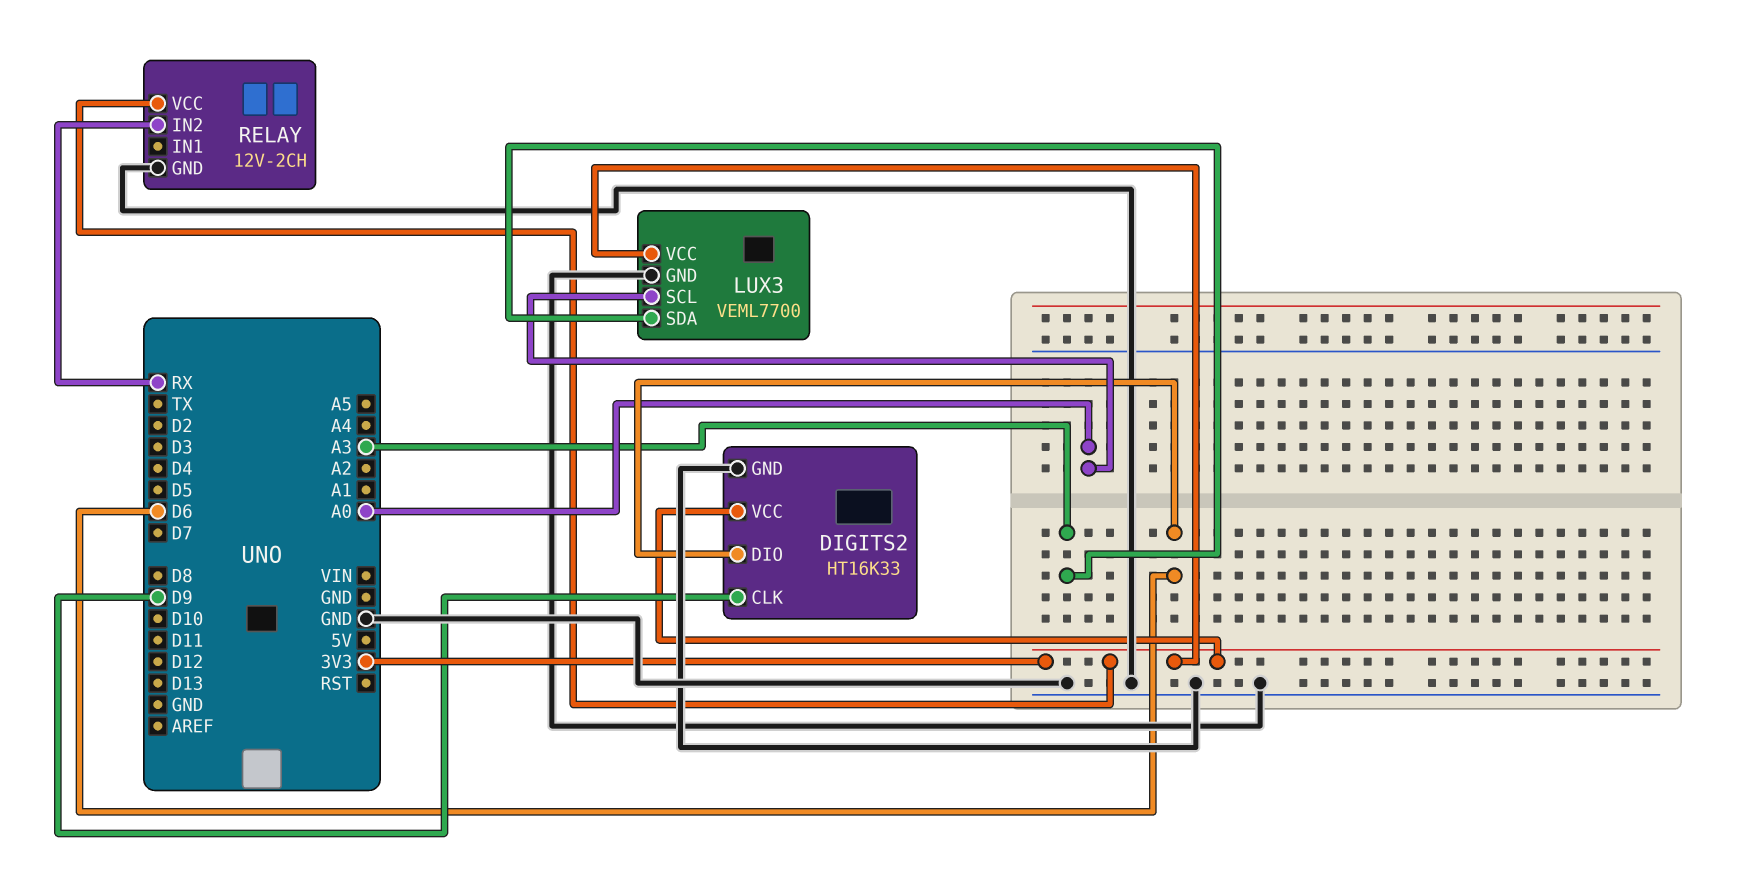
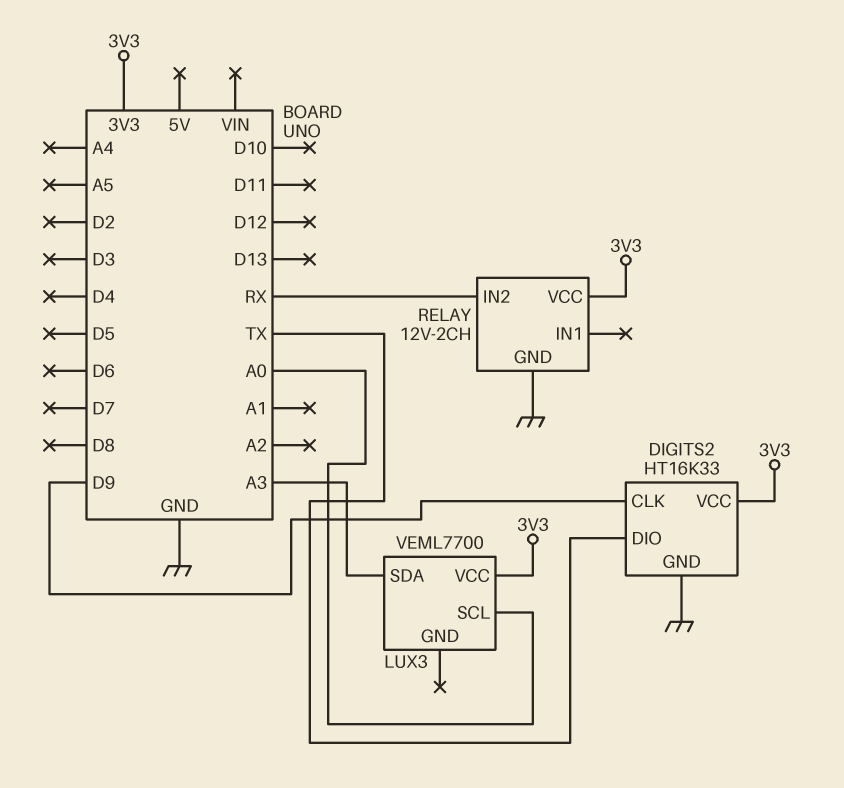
DIGITS2 pin DIO: D6 -> TX
LUX3 pin GND: GND -> none

